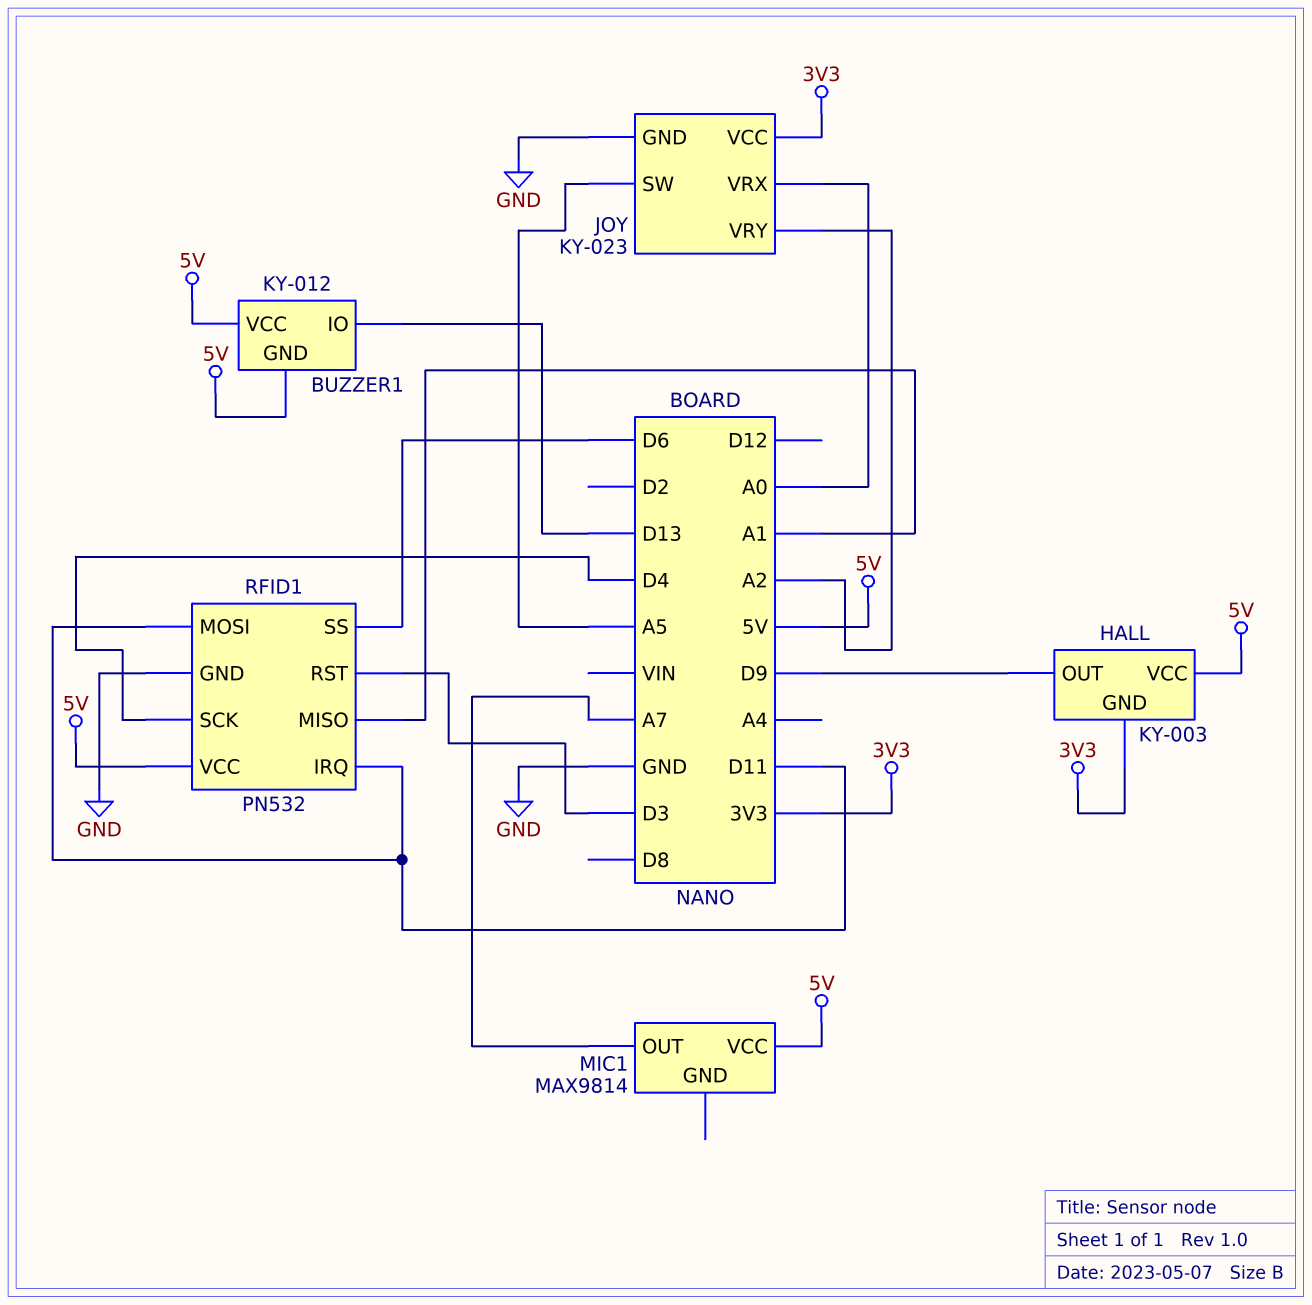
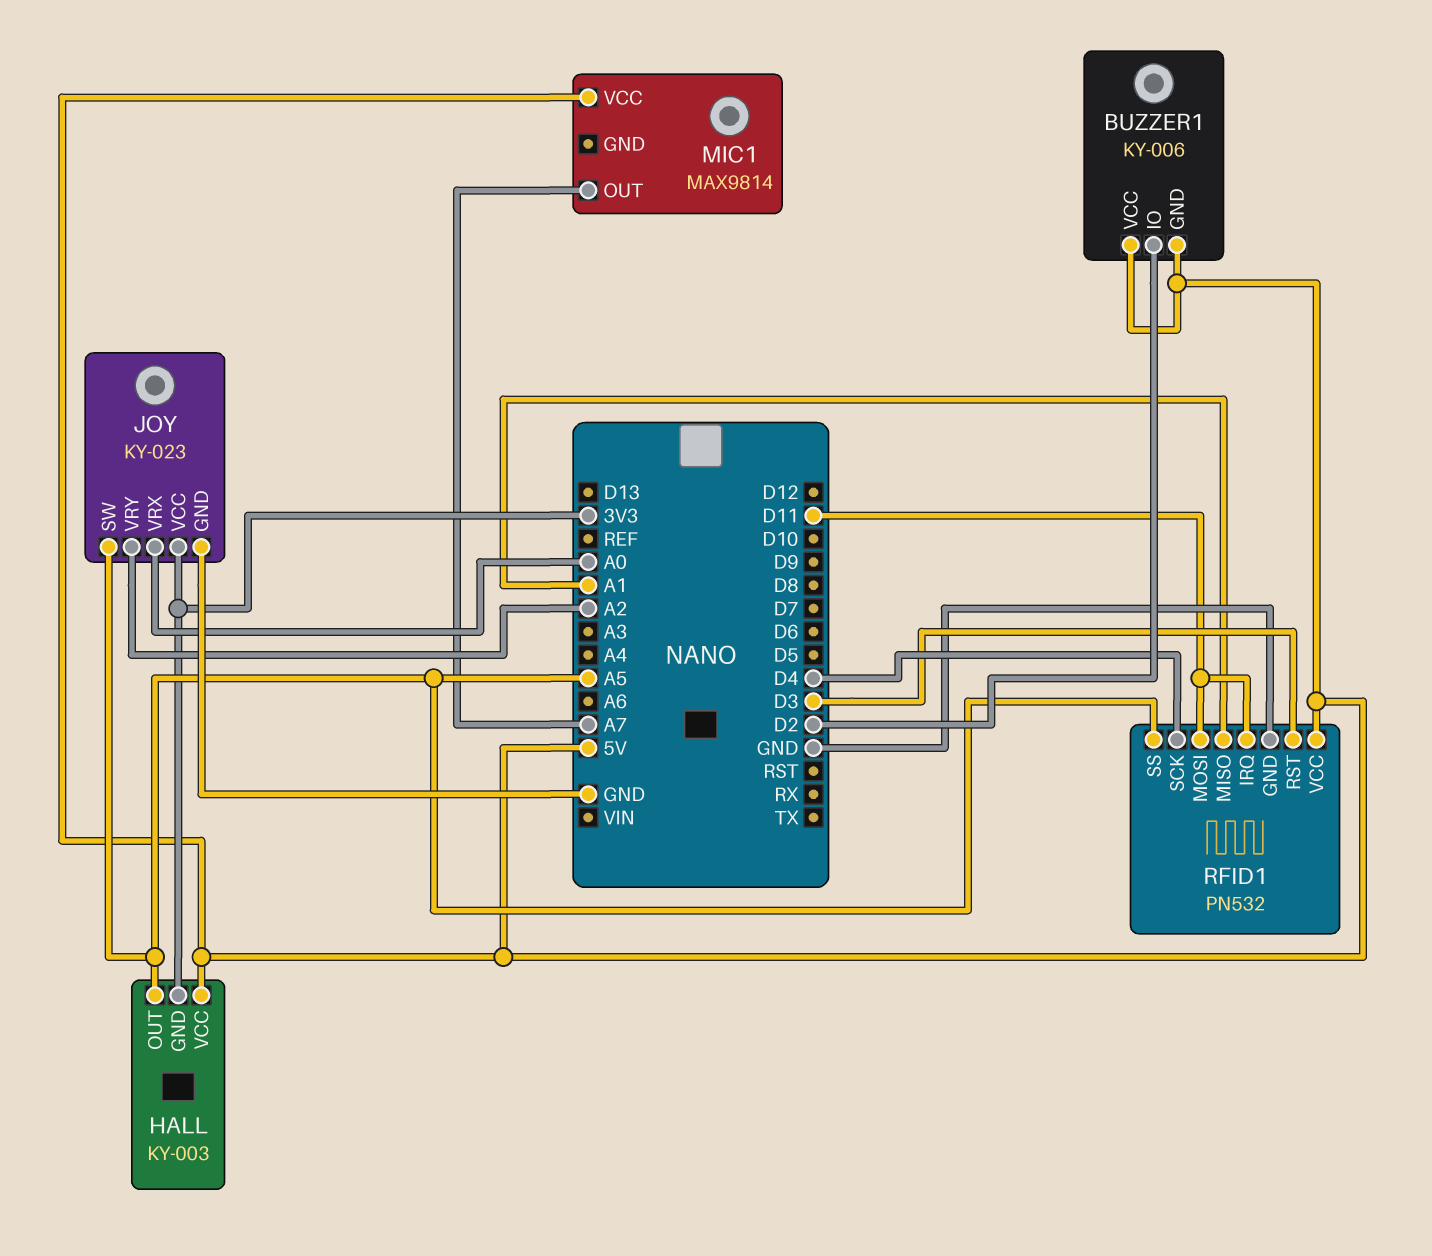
BUZZER1: KY-012 -> KY-006
BUZZER1 pin IO: D13 -> D2
HALL pin OUT: D9 -> A5
RFID1 pin SS: D6 -> A5

